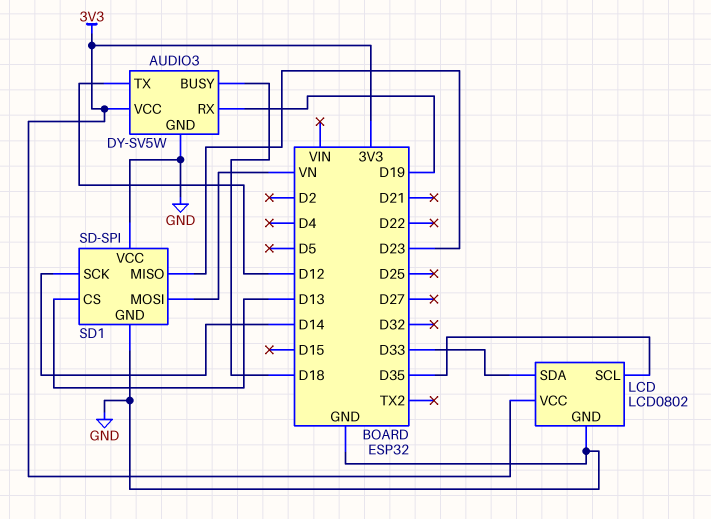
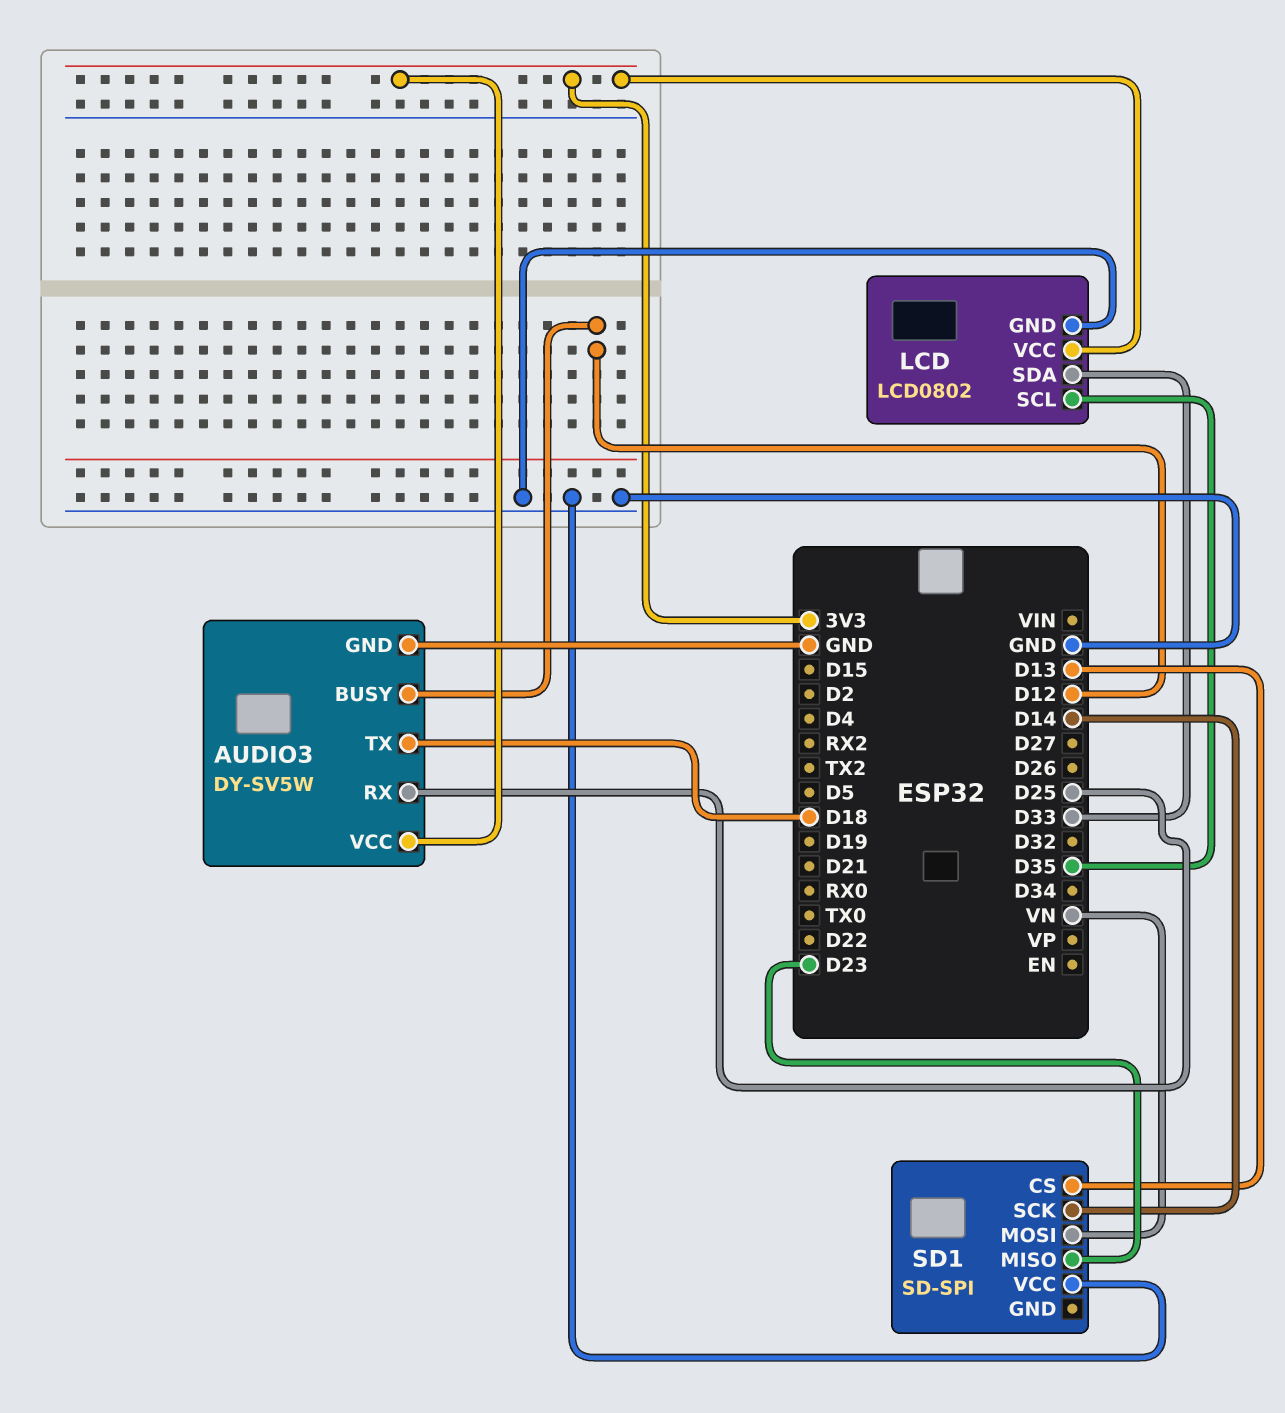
AUDIO3 pin BUSY: D18 -> D12
AUDIO3 pin RX: D19 -> D25
AUDIO3 pin TX: D12 -> D18
SD1 pin GND: GND -> none

